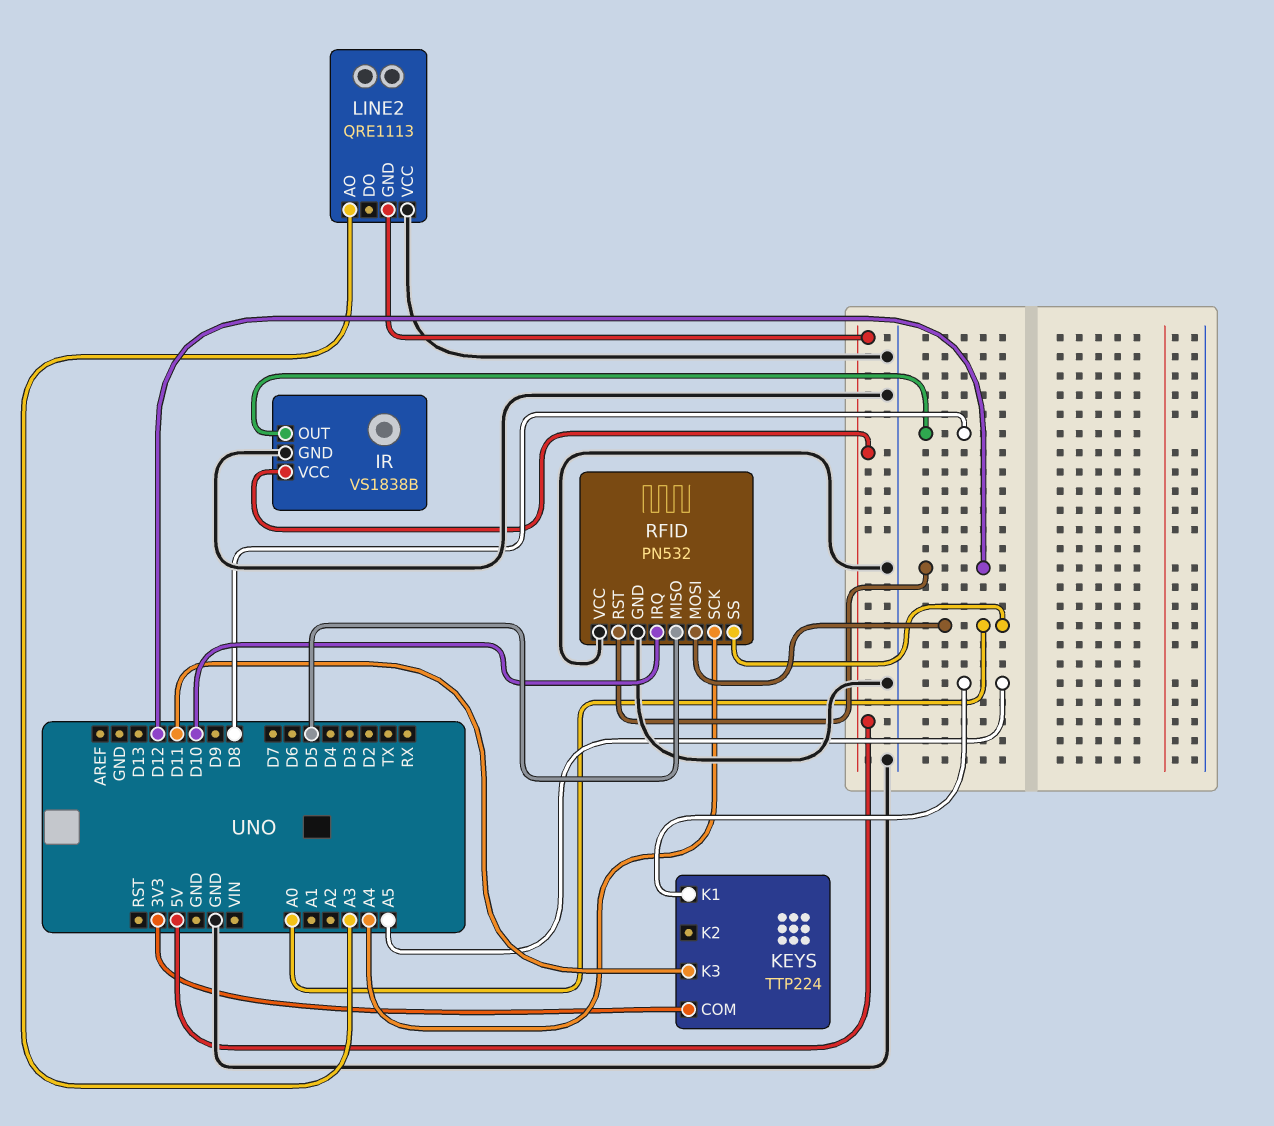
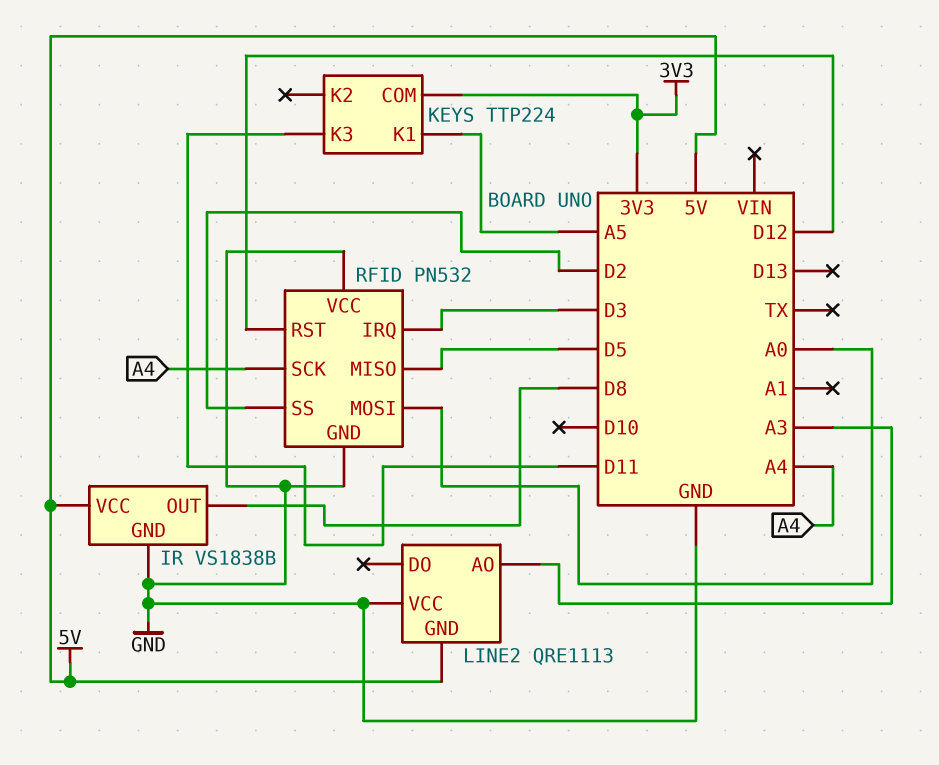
RFID pin IRQ: D10 -> D3
RFID pin SS: A0 -> D2

